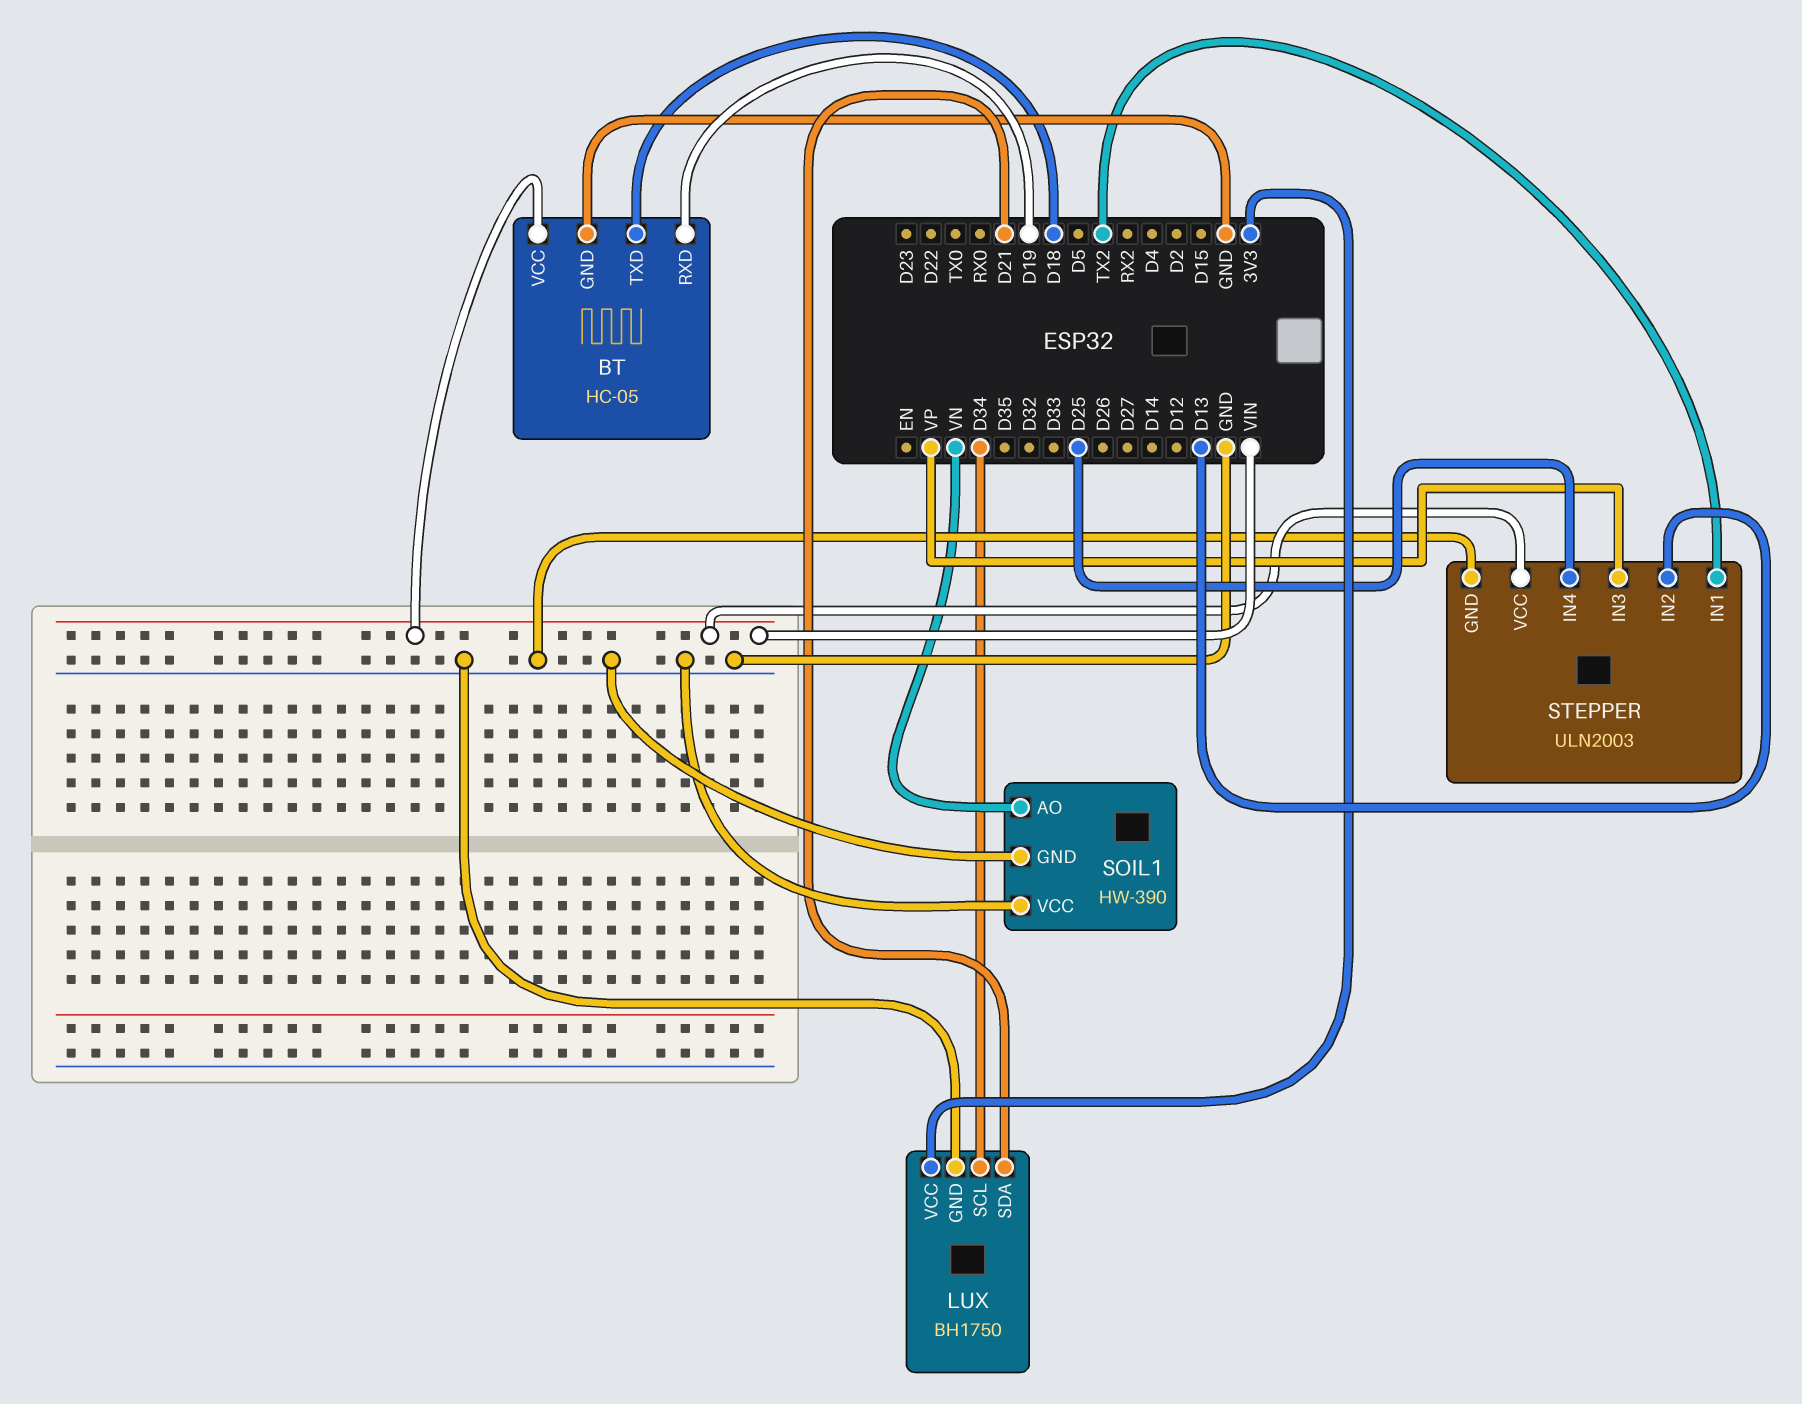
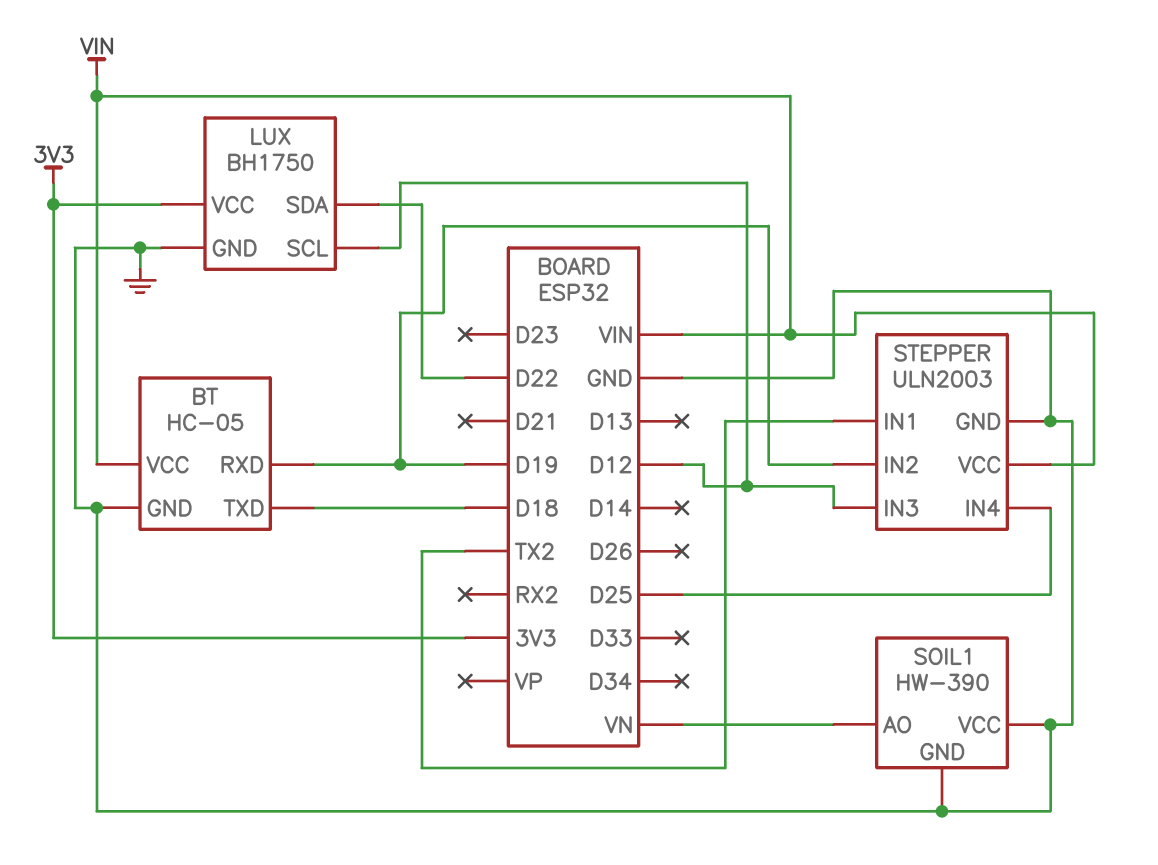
LUX pin SCL: D34 -> D12
LUX pin SDA: D21 -> D22
STEPPER pin IN2: D13 -> D19
STEPPER pin IN3: VP -> D12

